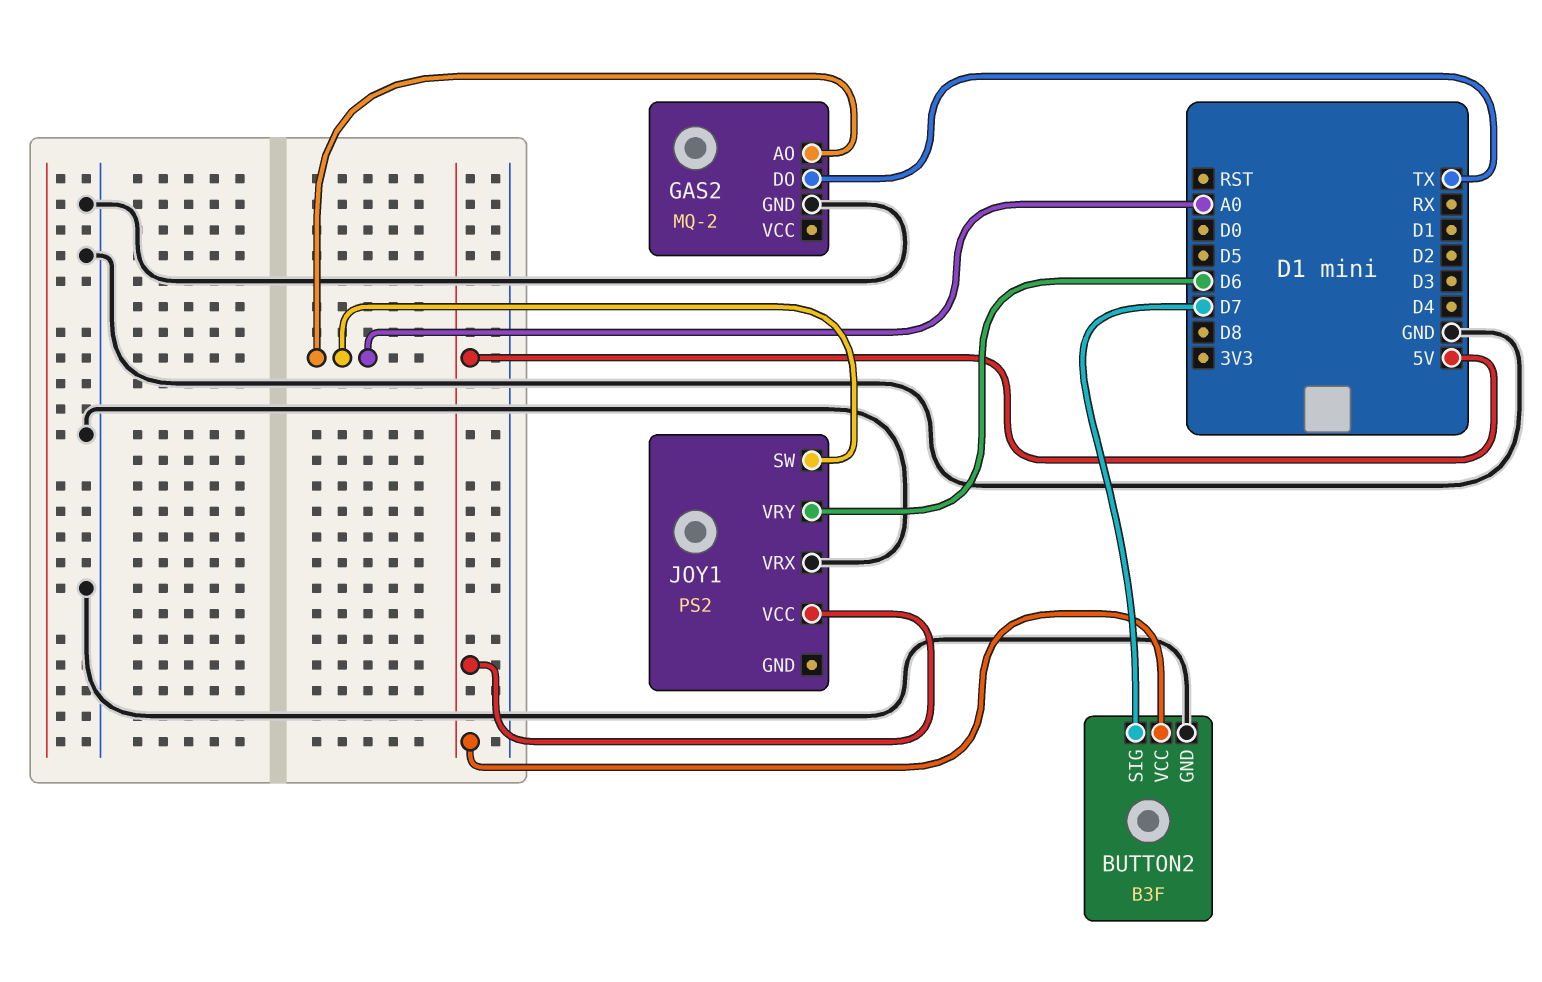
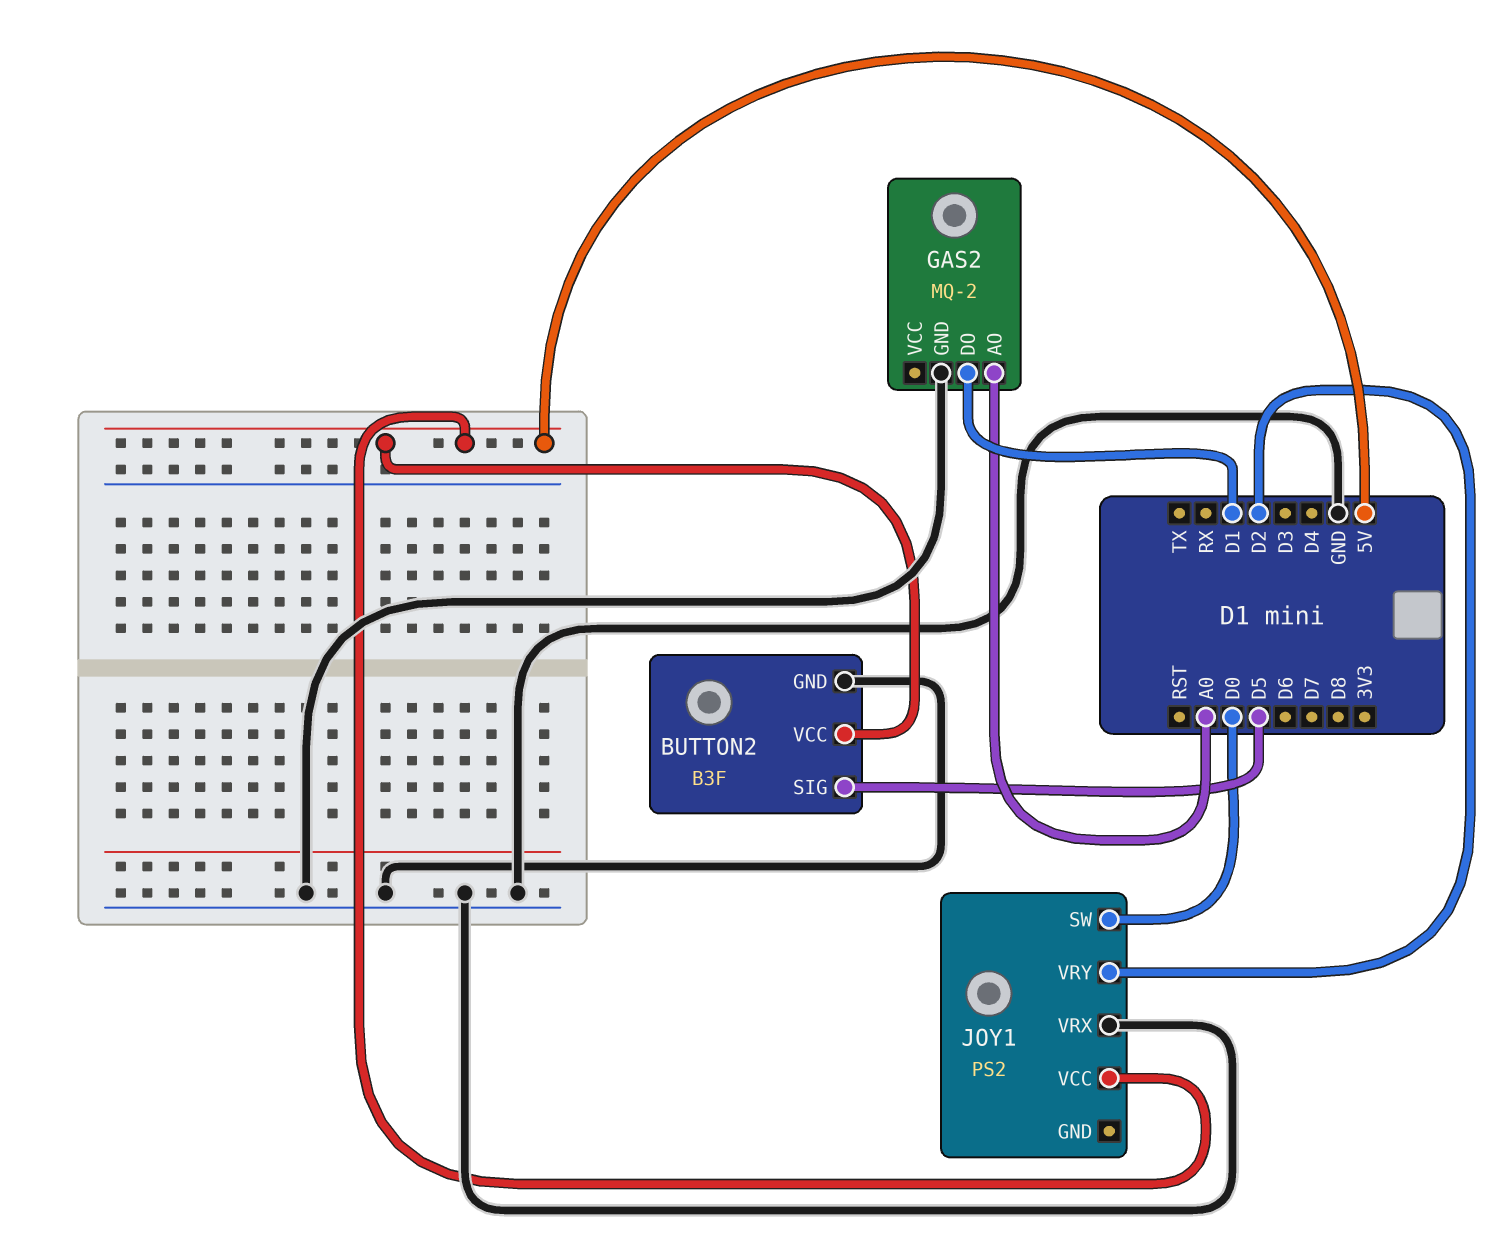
BUTTON2 pin SIG: D7 -> D5
GAS2 pin DO: TX -> D1
JOY1 pin SW: A0 -> D0
JOY1 pin VRY: D6 -> D2

